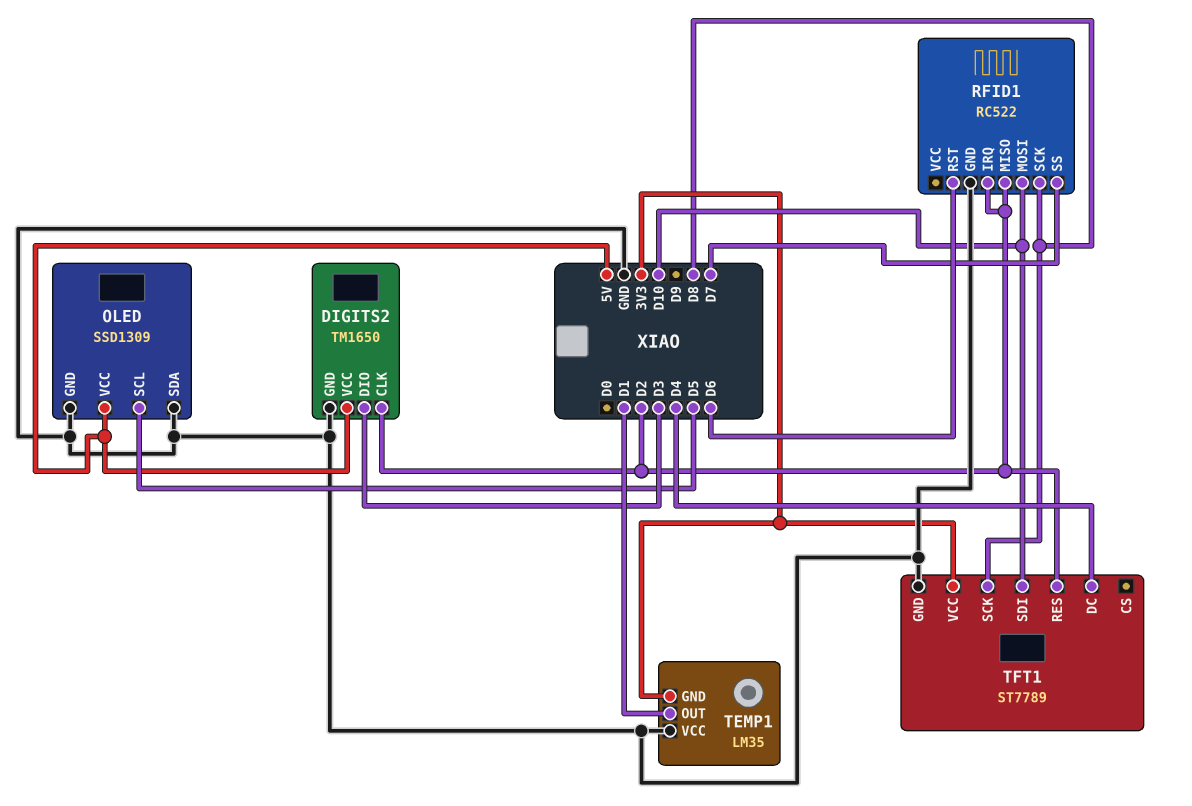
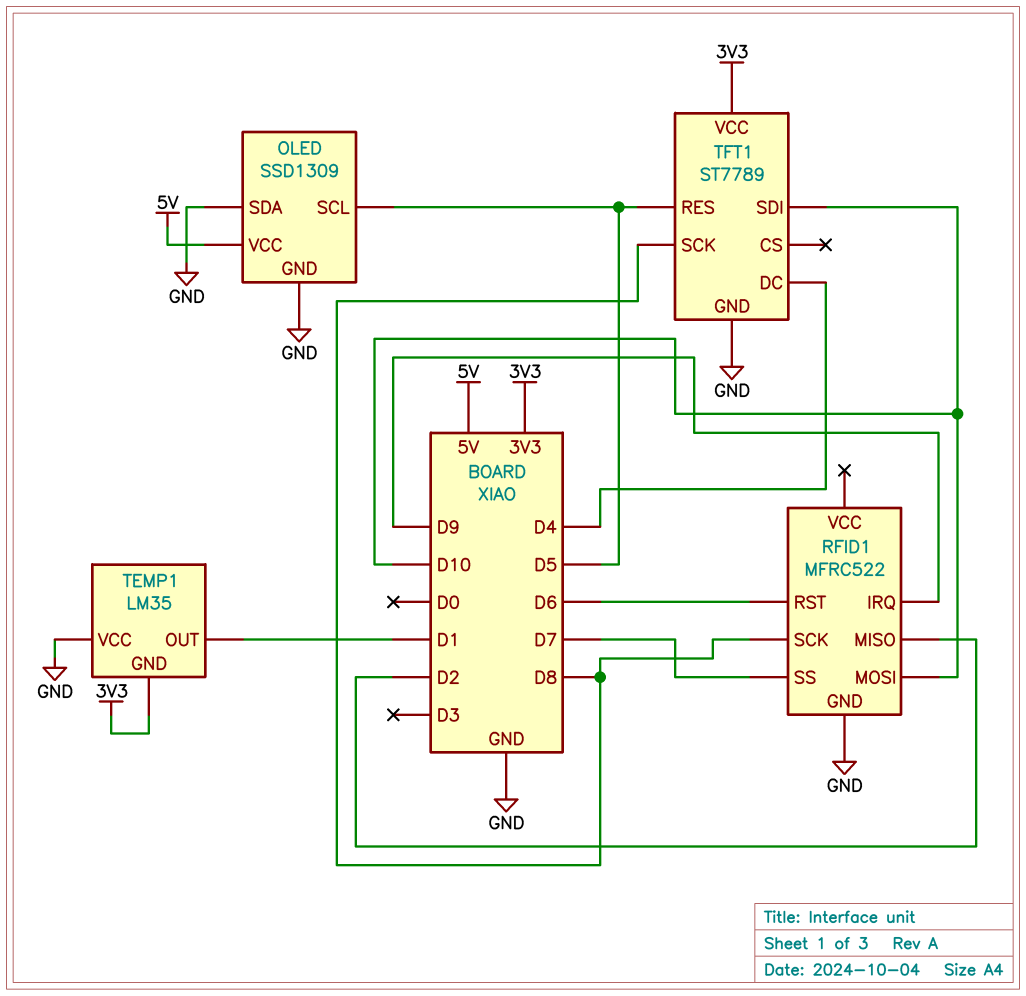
DIGITS2: TM1650 -> none
DIGITS2 pin CLK: D2 -> none
DIGITS2 pin DIO: D3 -> none
DIGITS2 pin GND: GND -> none
DIGITS2 pin VCC: 5V -> none
RFID1: RC522 -> MFRC522
RFID1 pin IRQ: D2 -> D9
TFT1 pin RES: D2 -> D5

